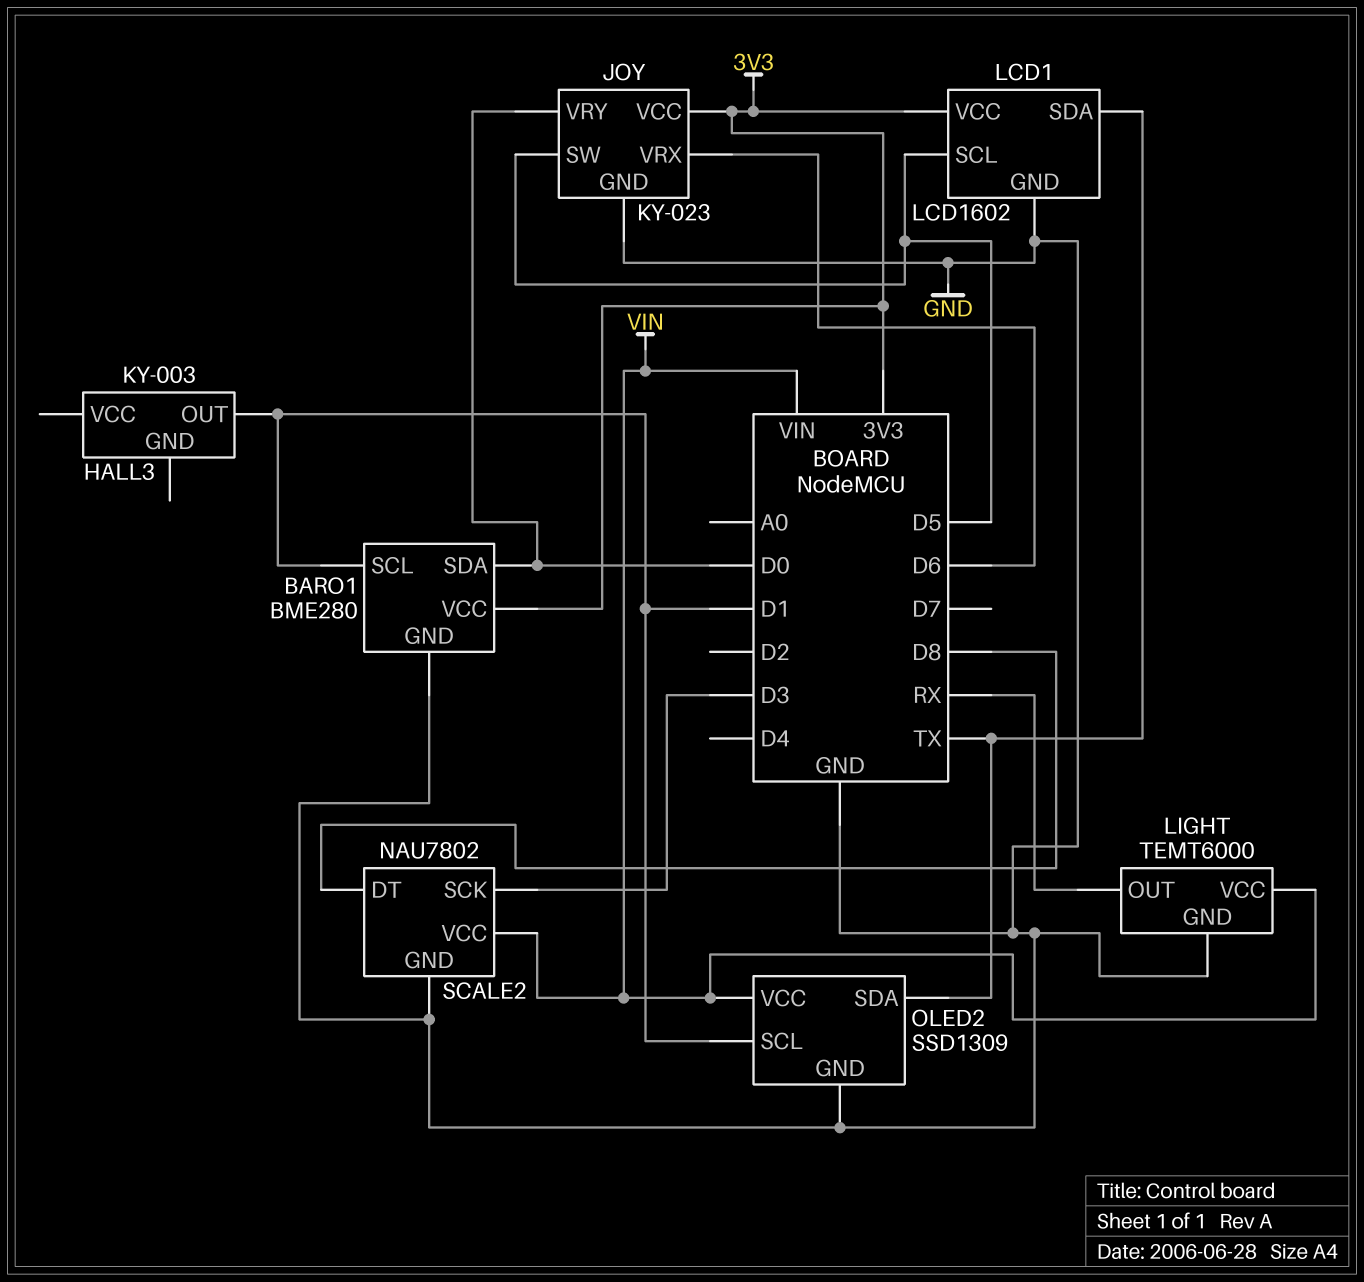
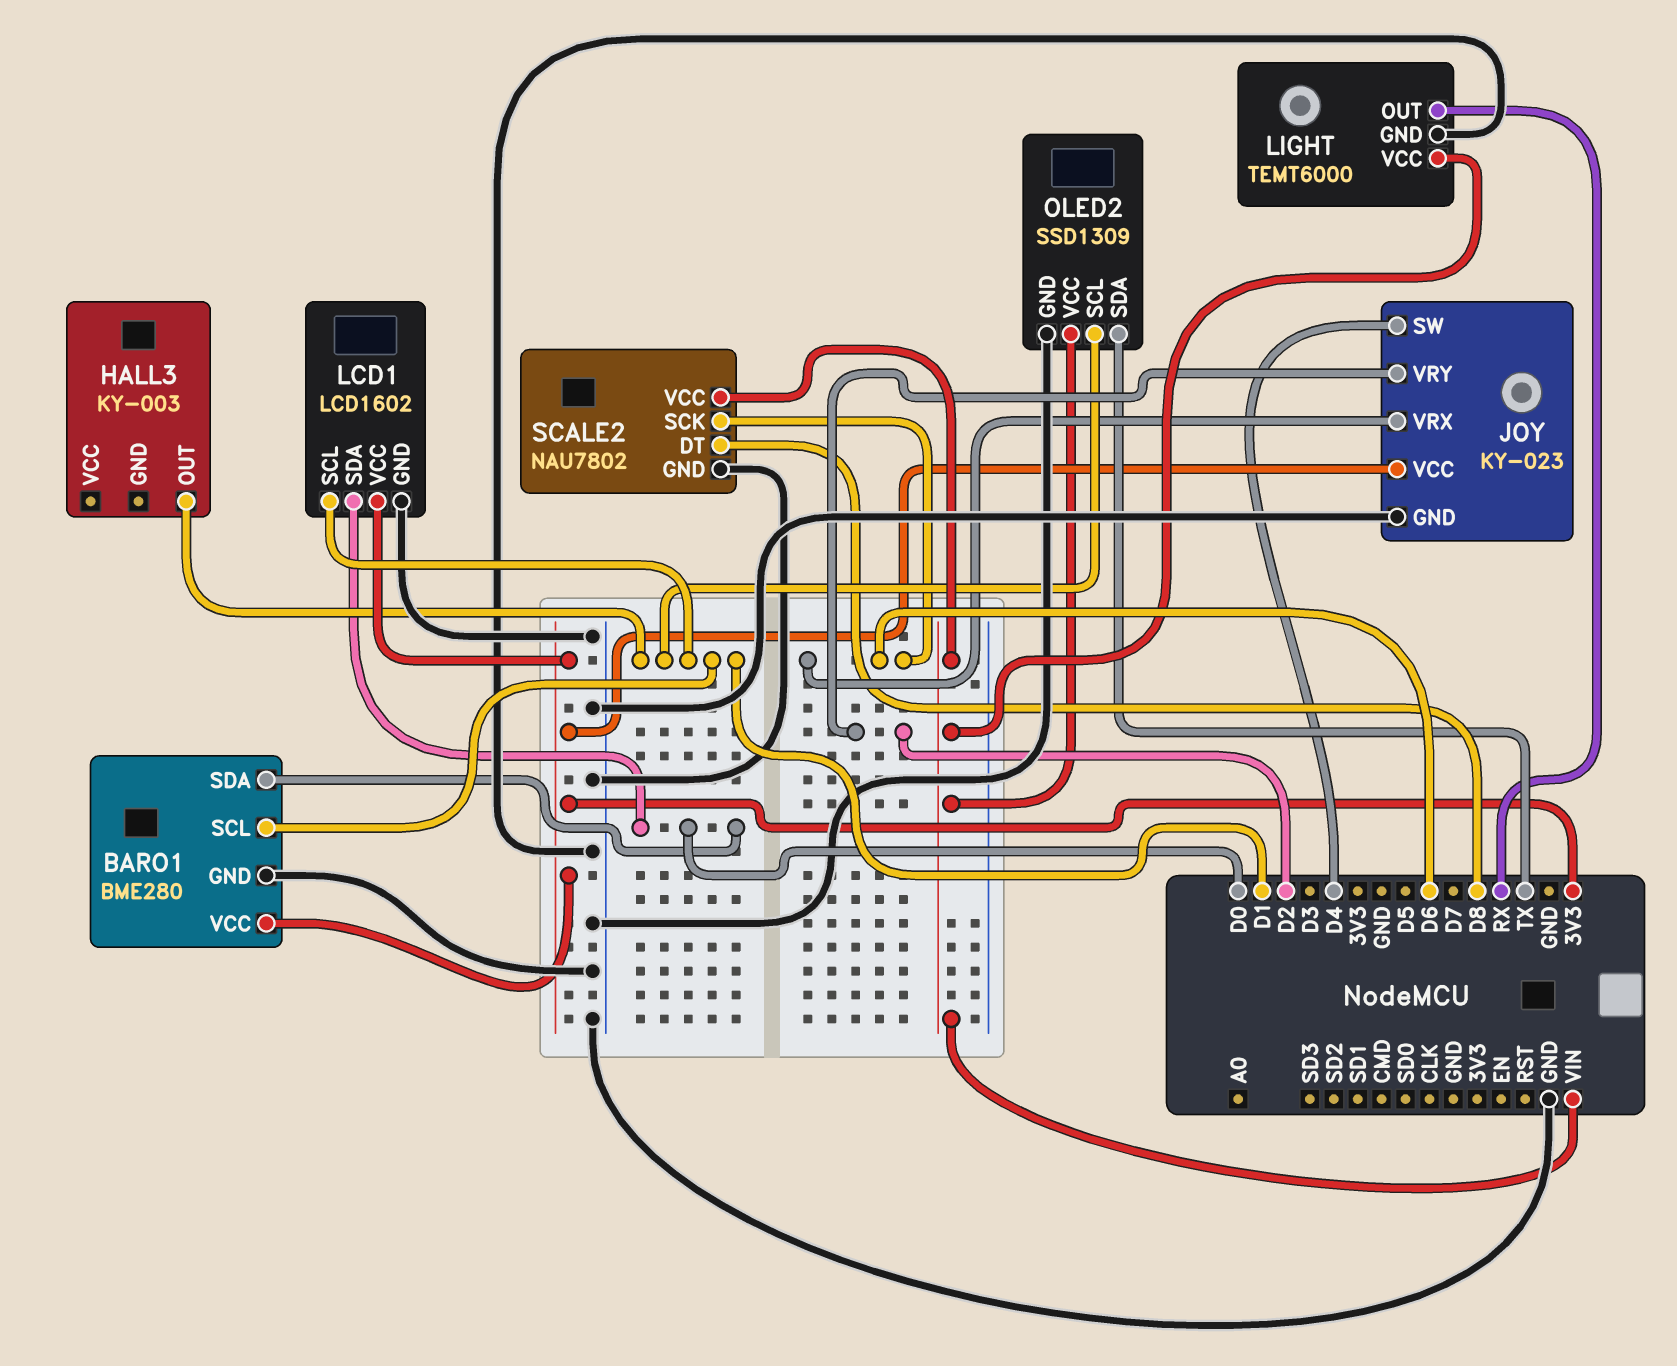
JOY pin SW: D5 -> D4
JOY pin VRY: D0 -> D2
LCD1 pin SCL: D5 -> D1
LCD1 pin SDA: TX -> D0
SCALE2 pin SCK: D3 -> D6

